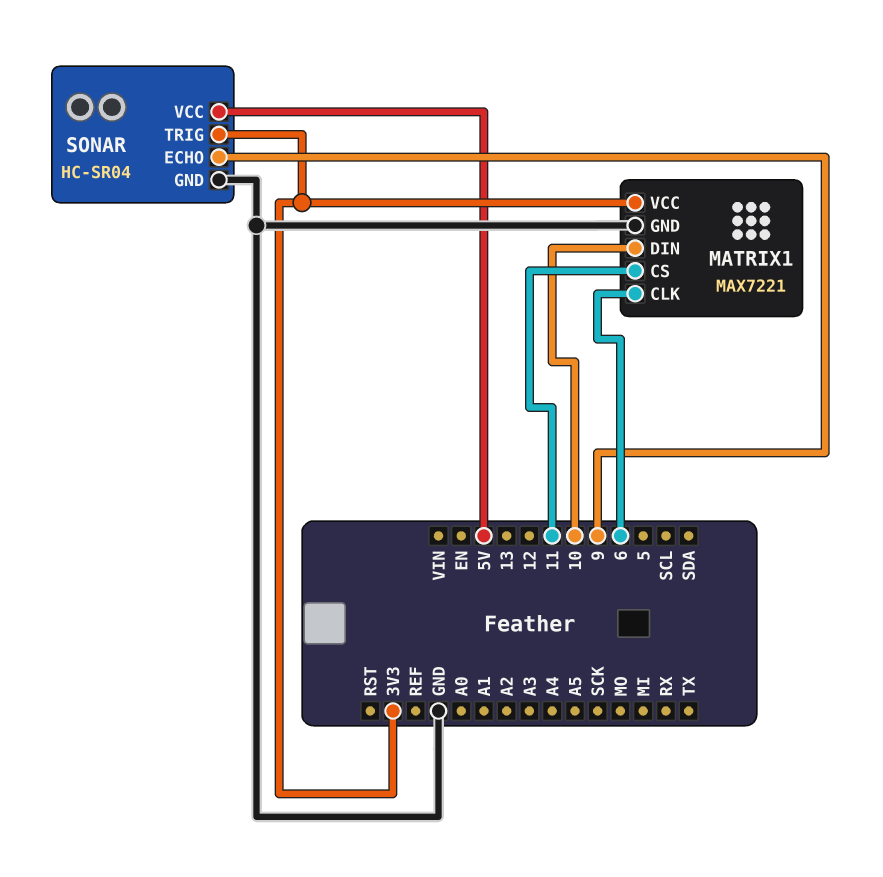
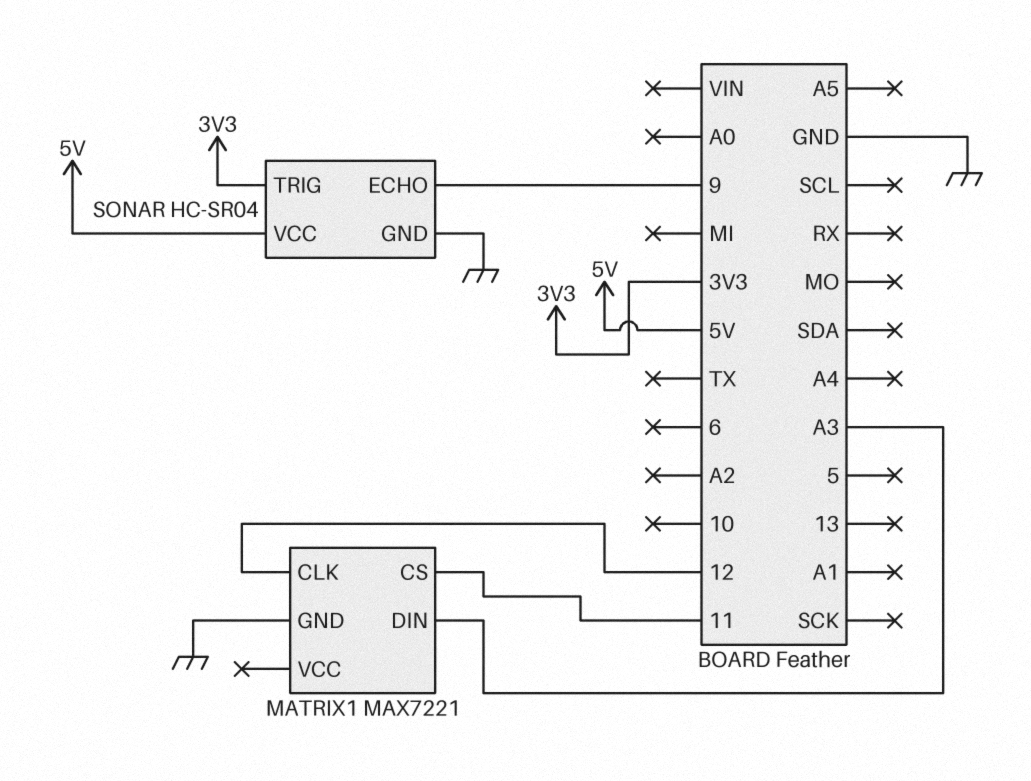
MATRIX1 pin CLK: 6 -> 12
MATRIX1 pin DIN: 10 -> A3
MATRIX1 pin VCC: 3V3 -> none

